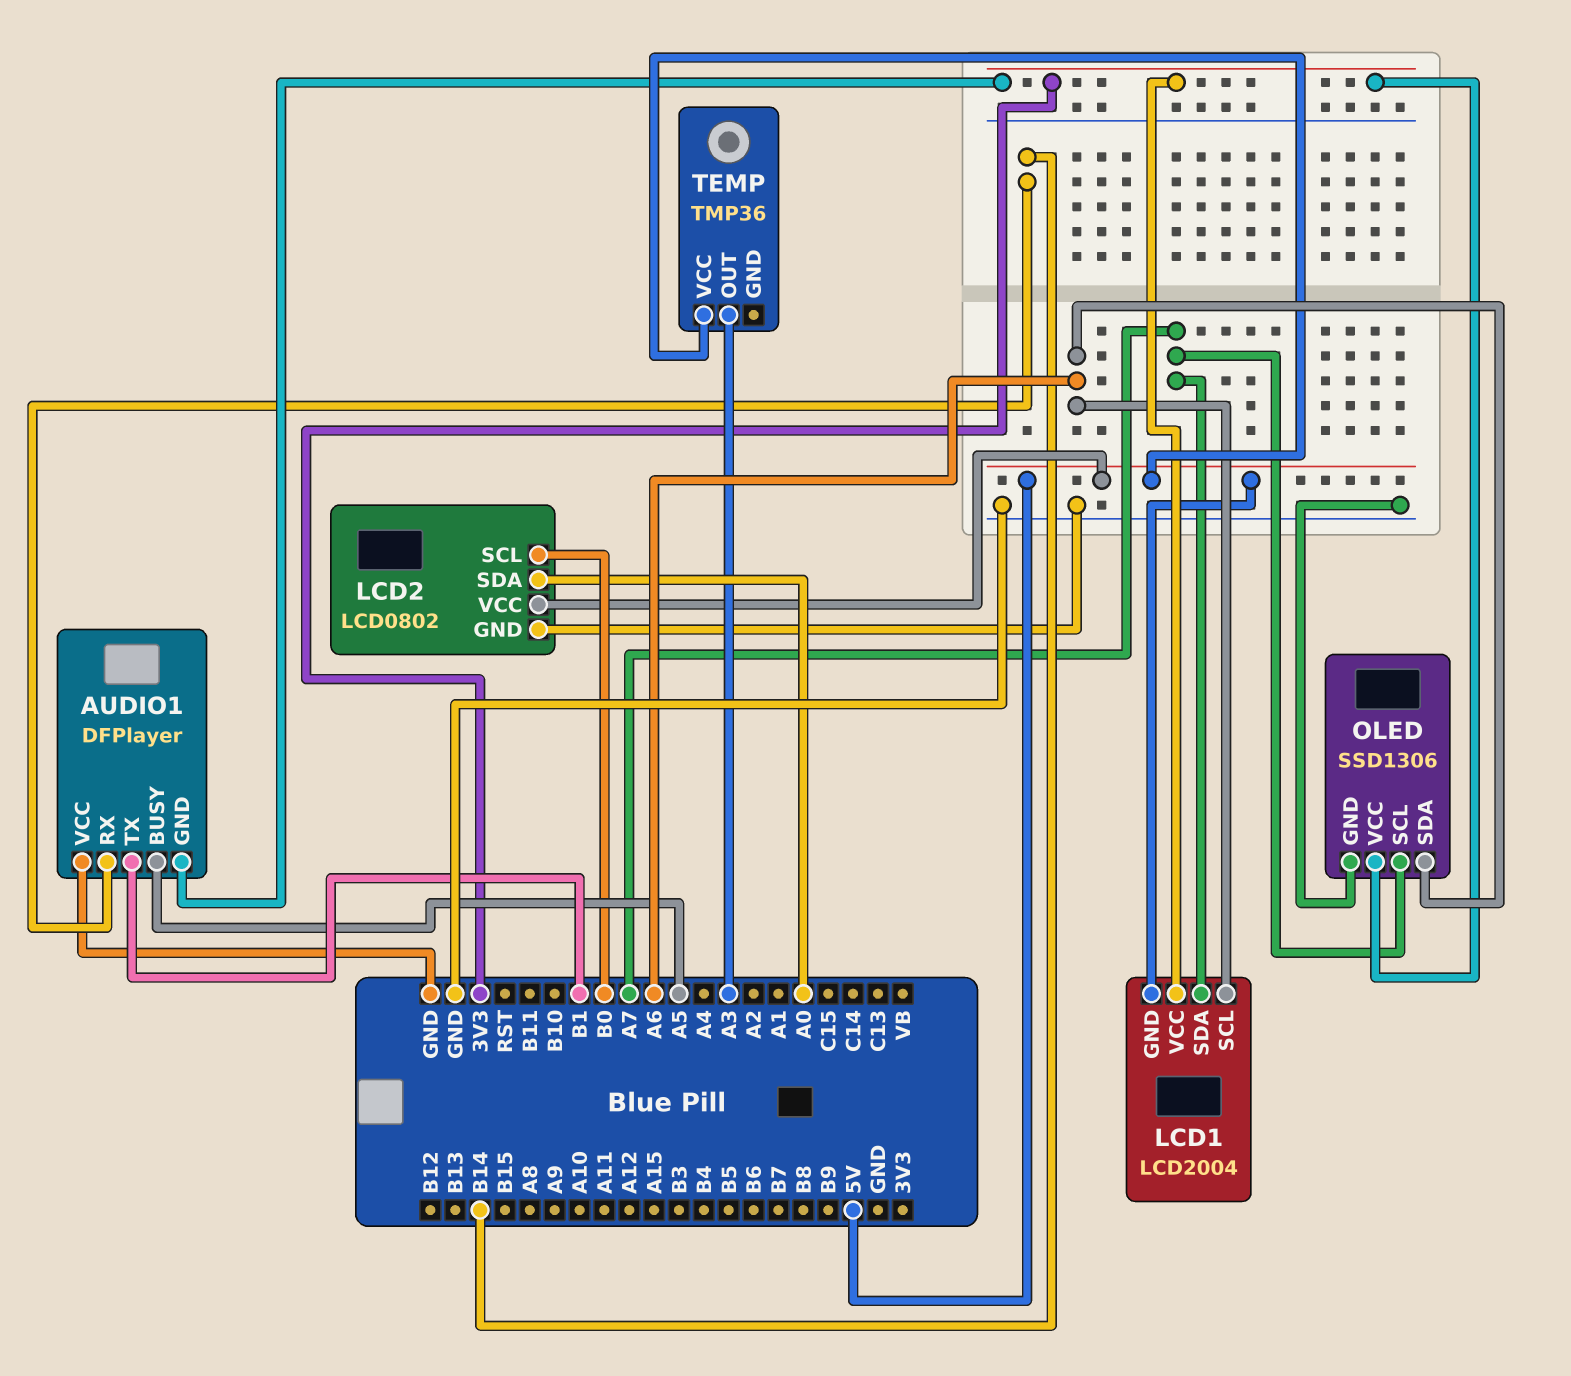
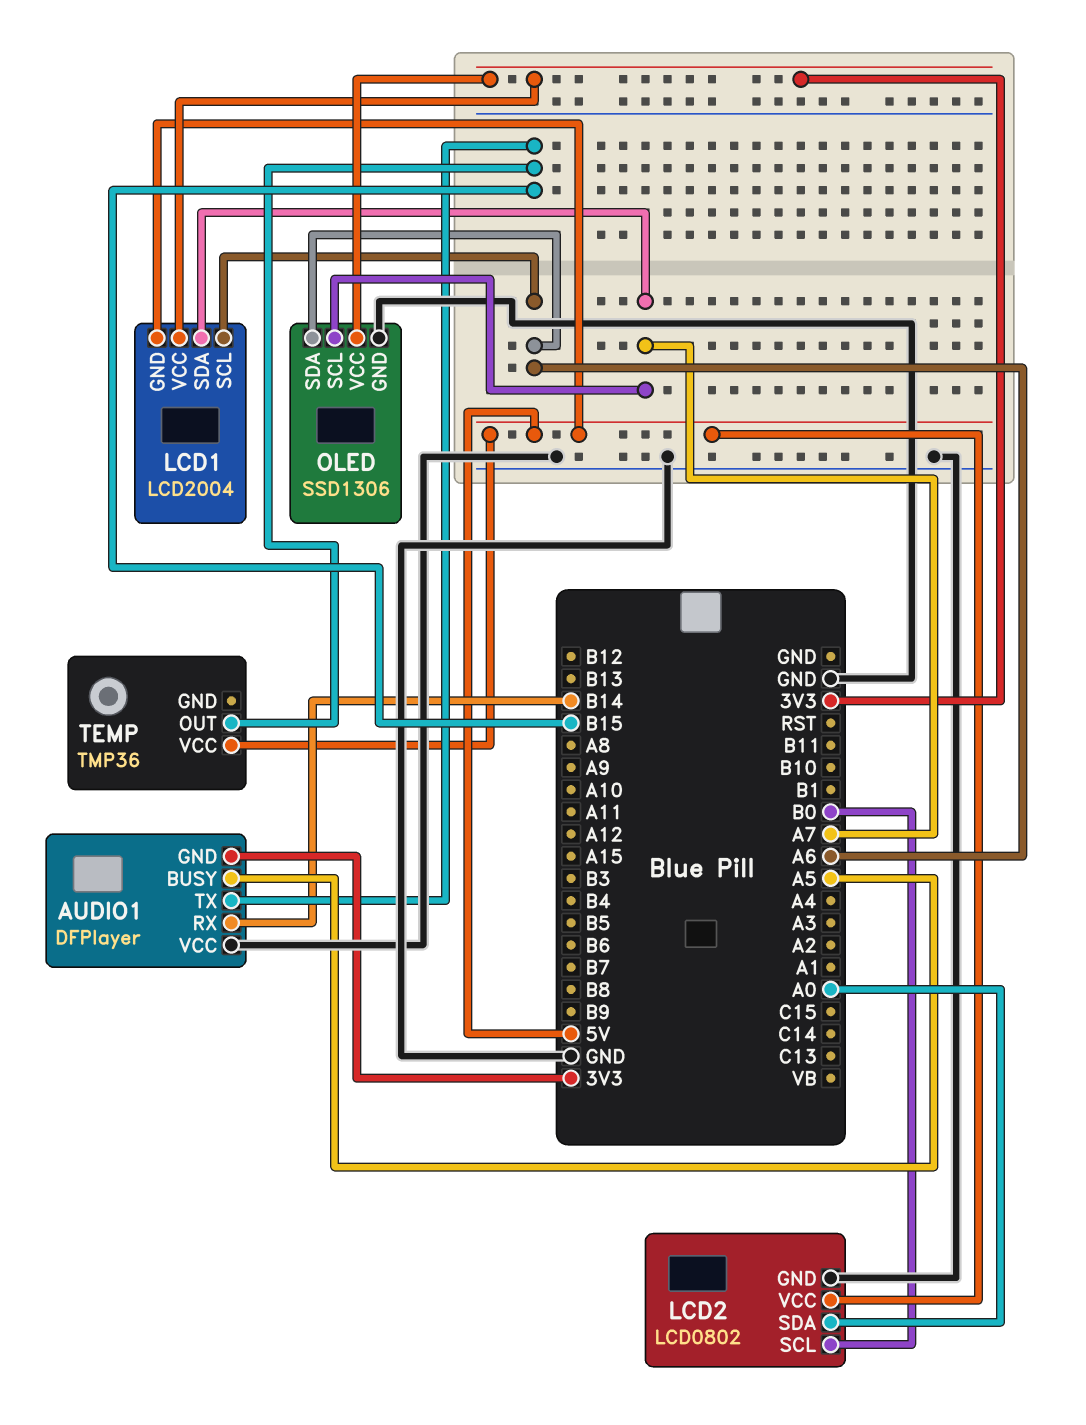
AUDIO1 pin TX: B1 -> B15
TEMP pin OUT: A3 -> B15

